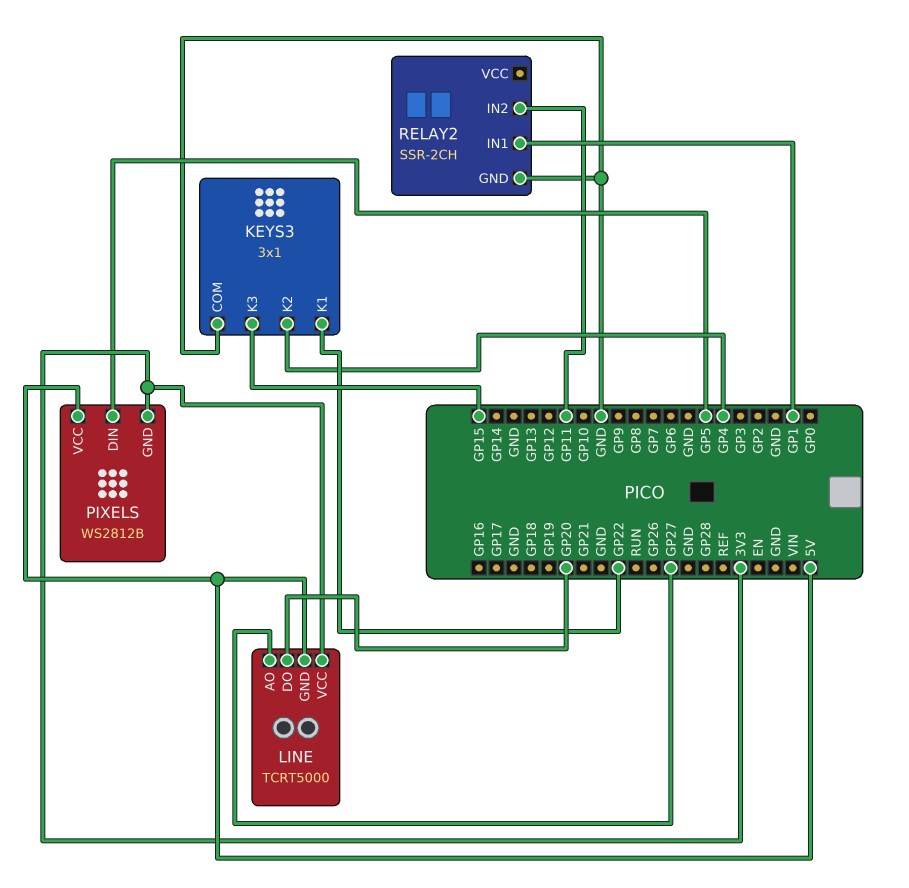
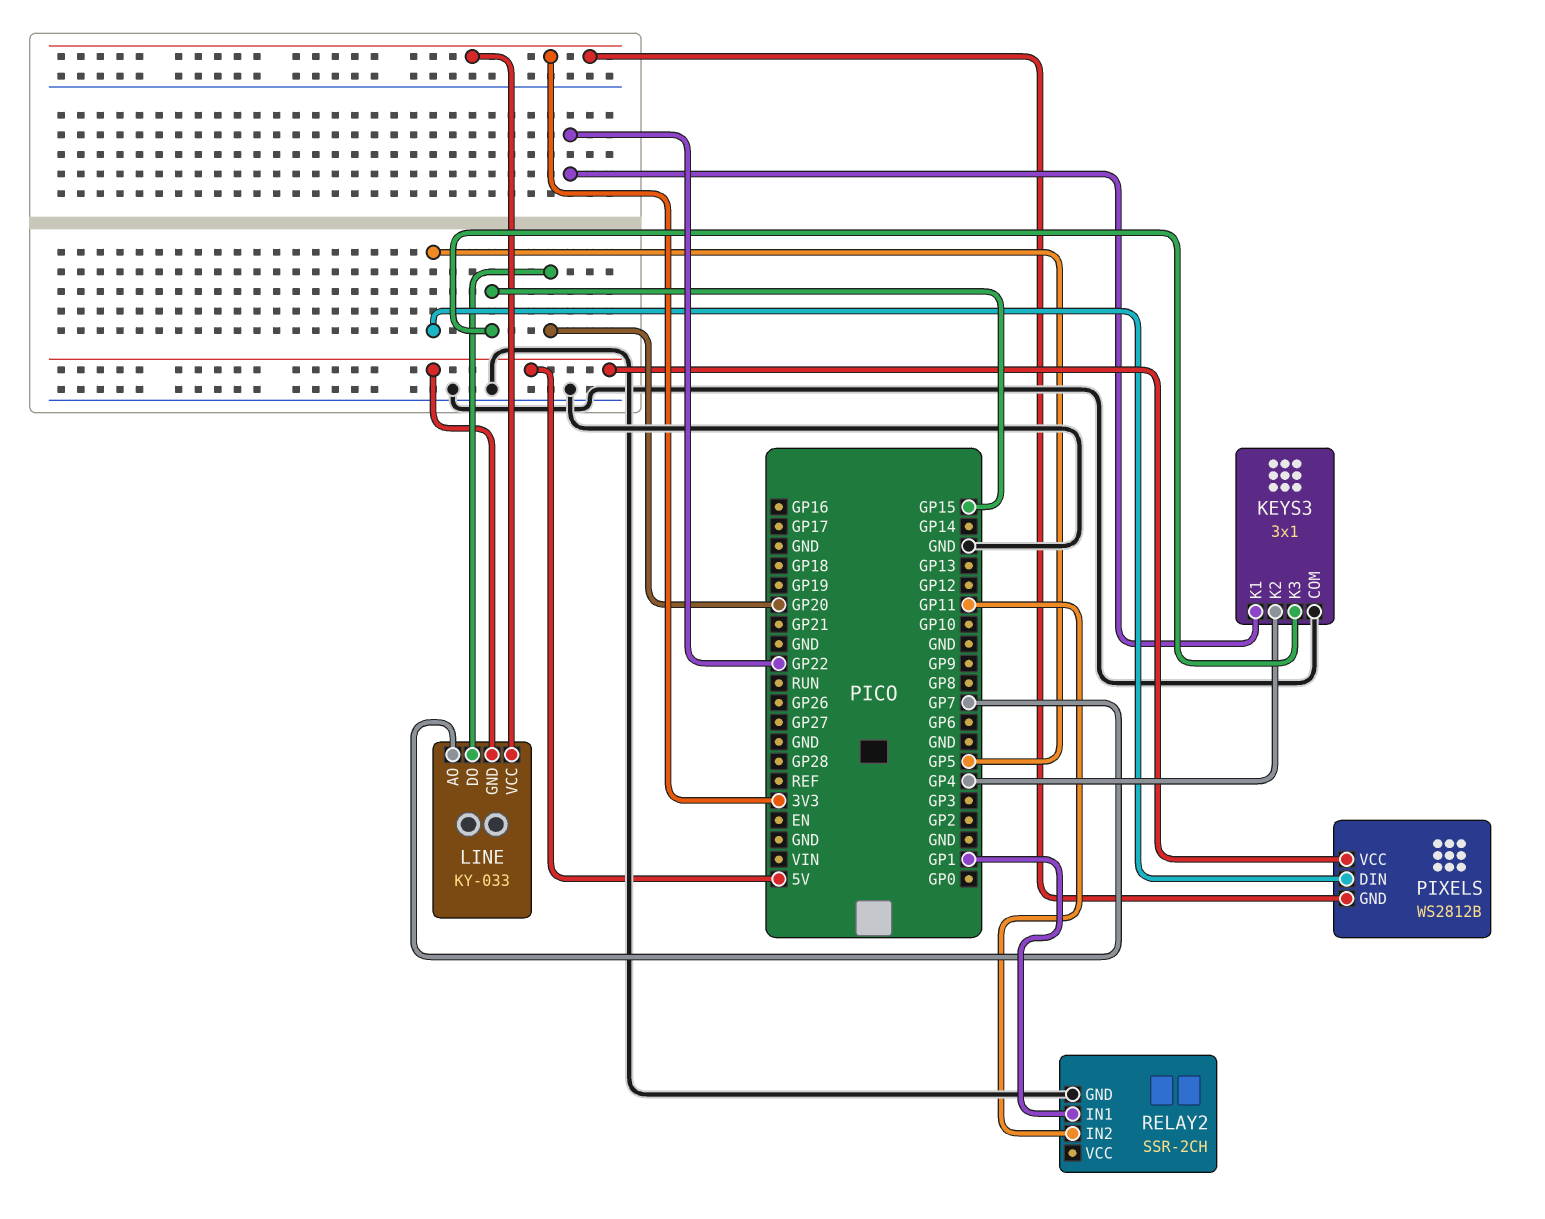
LINE: TCRT5000 -> KY-033
LINE pin AO: GP27 -> GP7

